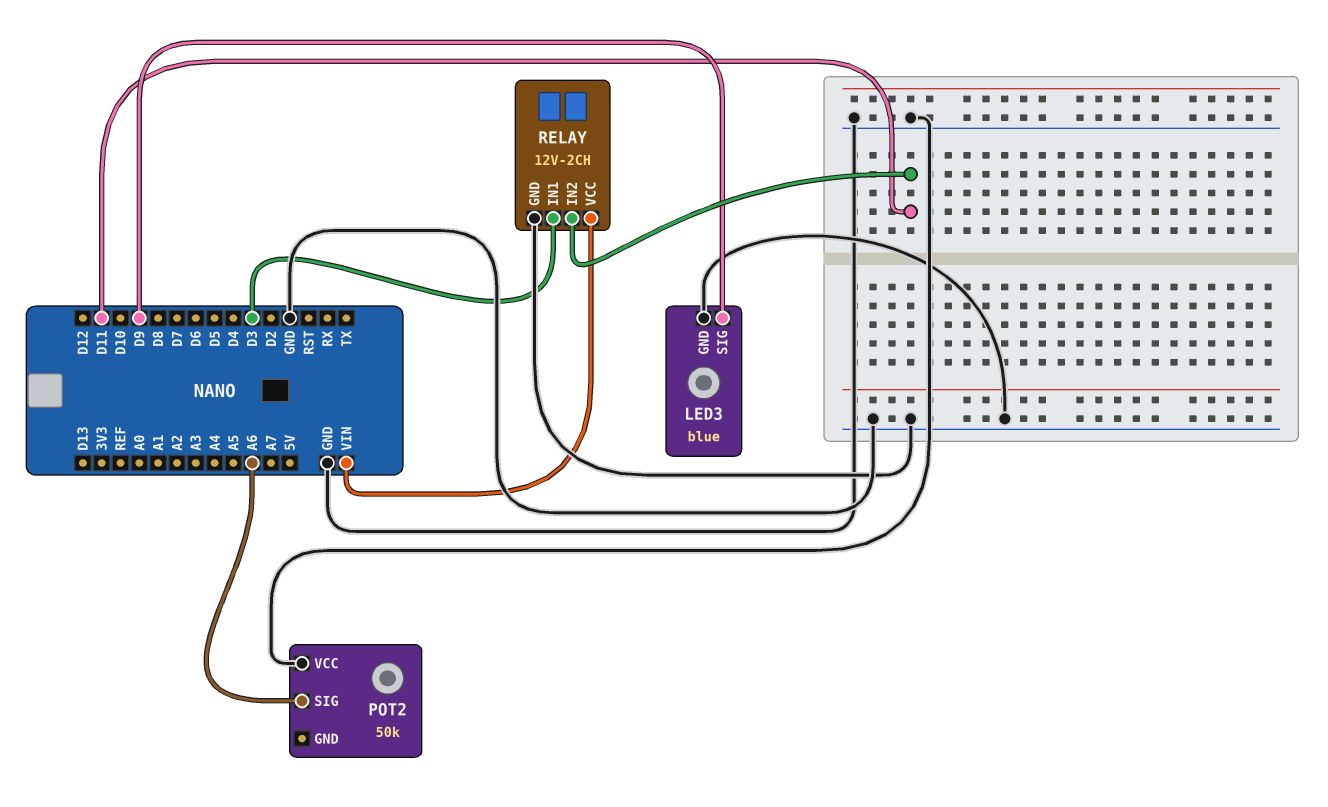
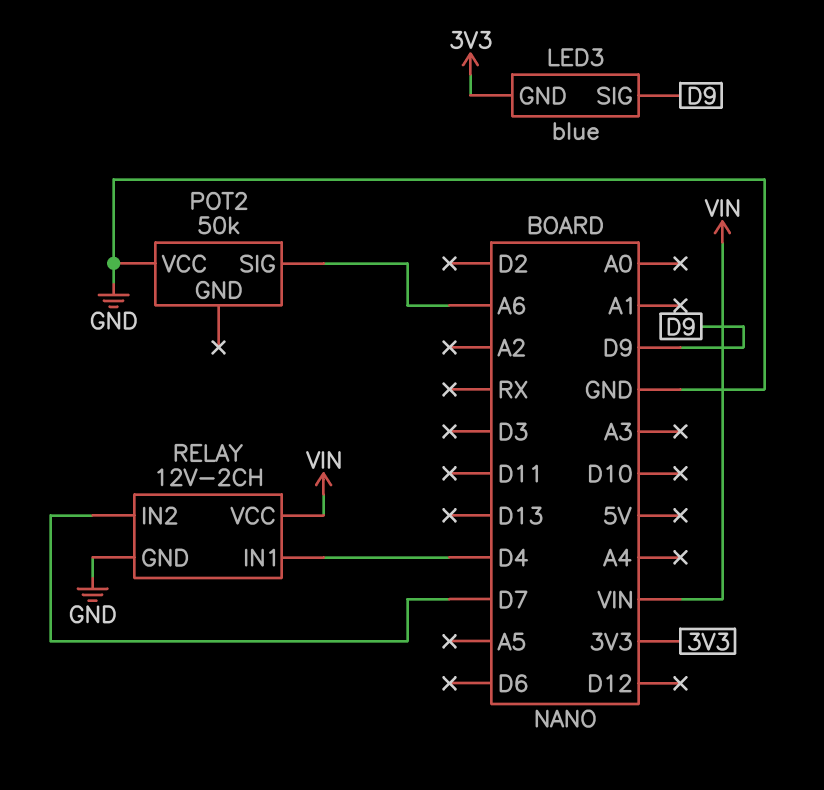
LED3 pin GND: GND -> 3V3
RELAY pin IN1: D3 -> D4
RELAY pin IN2: D11 -> D7

